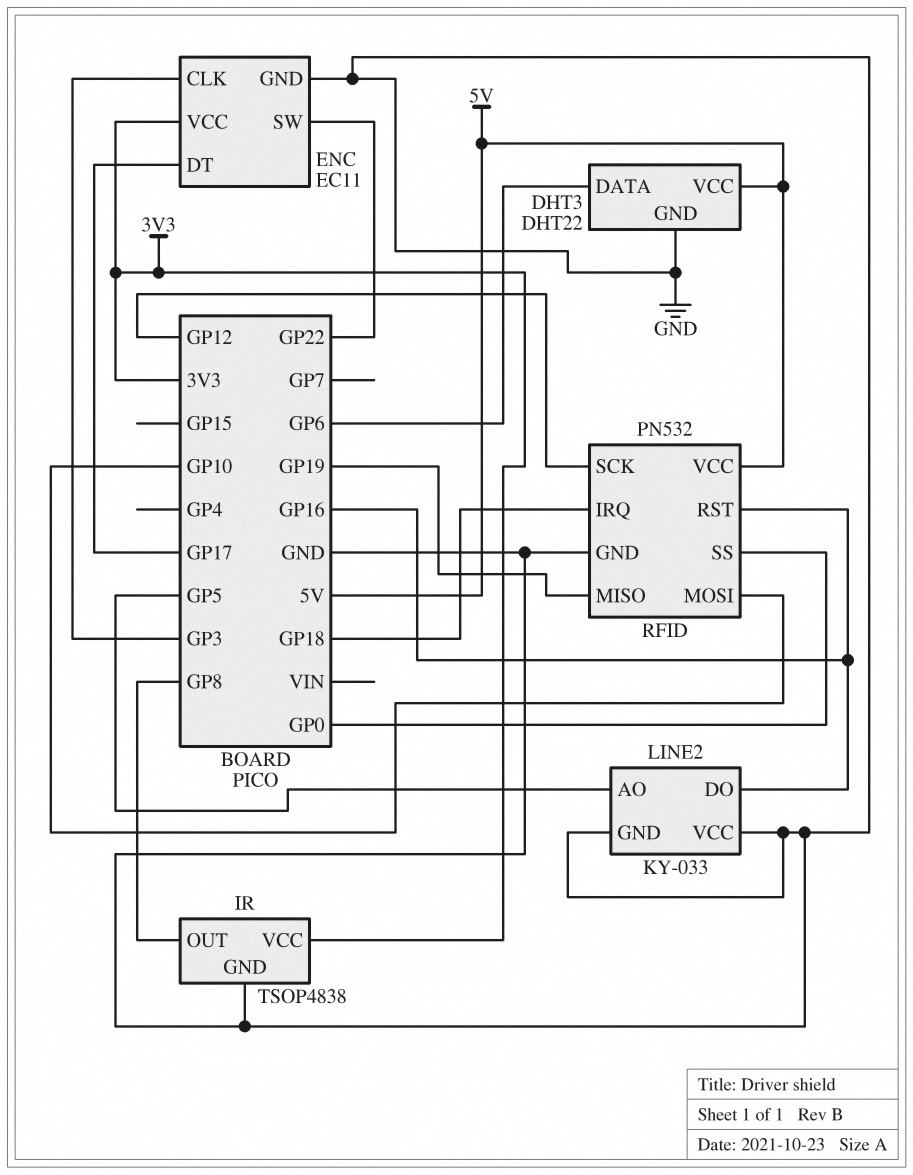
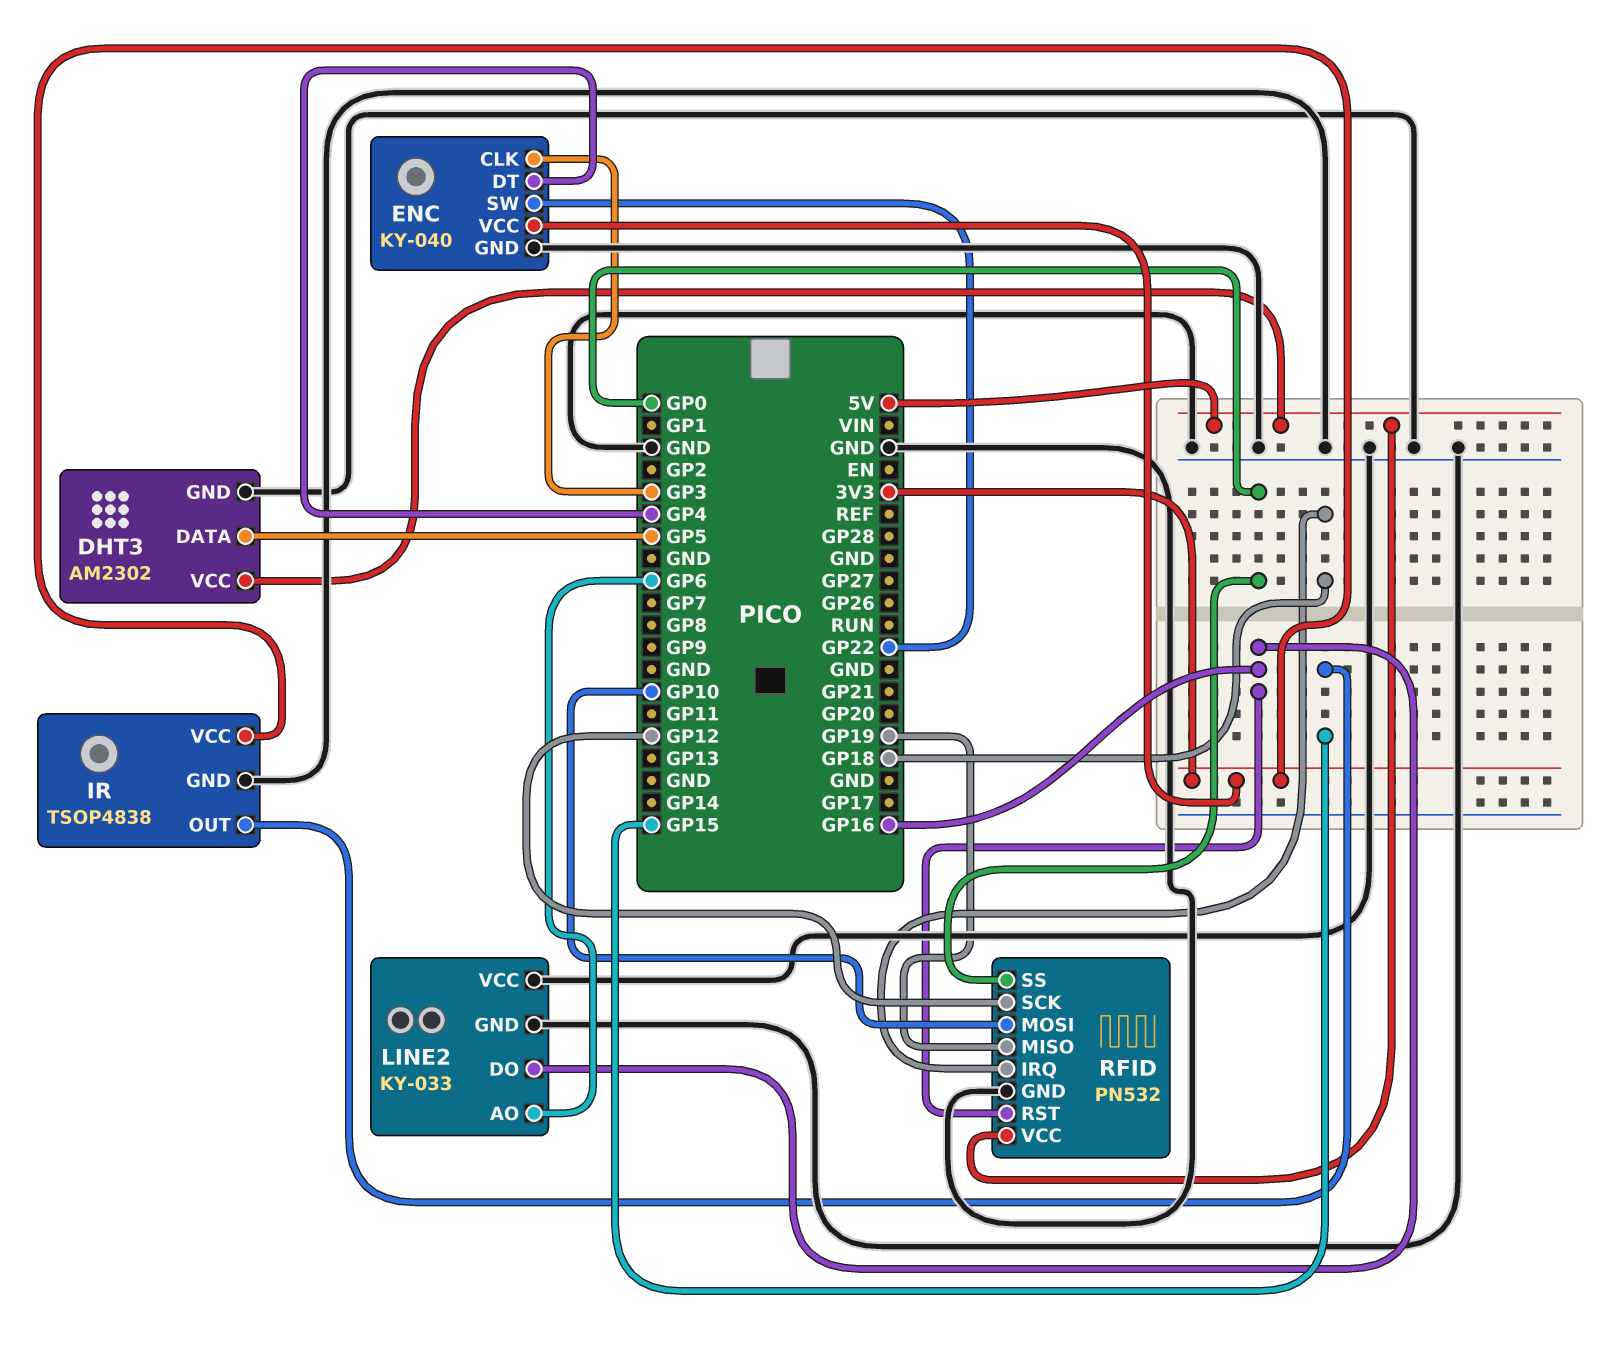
DHT3: DHT22 -> AM2302
DHT3 pin DATA: GP6 -> GP5
ENC: EC11 -> KY-040
ENC pin DT: GP17 -> GP4
IR pin OUT: GP8 -> GP15
LINE2 pin AO: GP5 -> GP6

